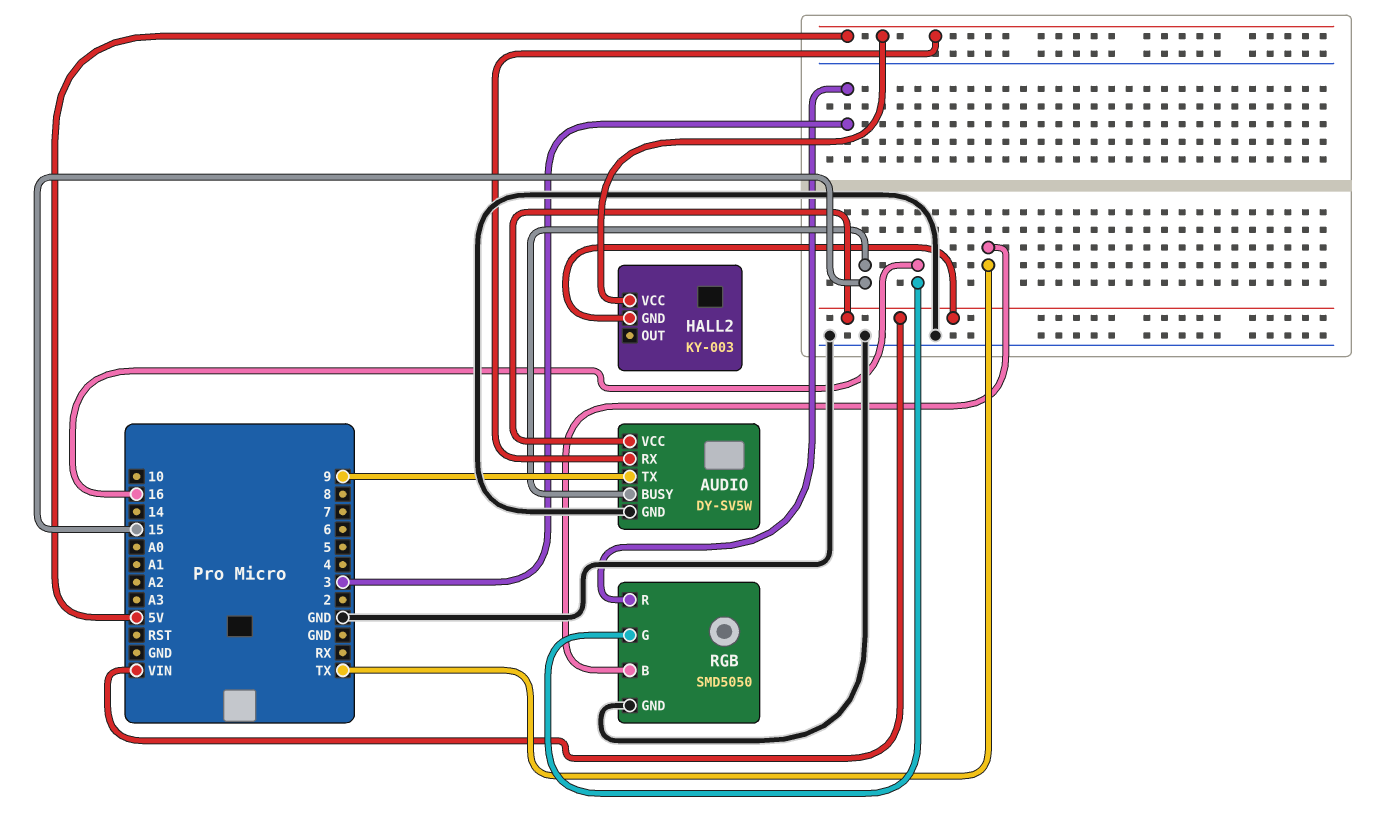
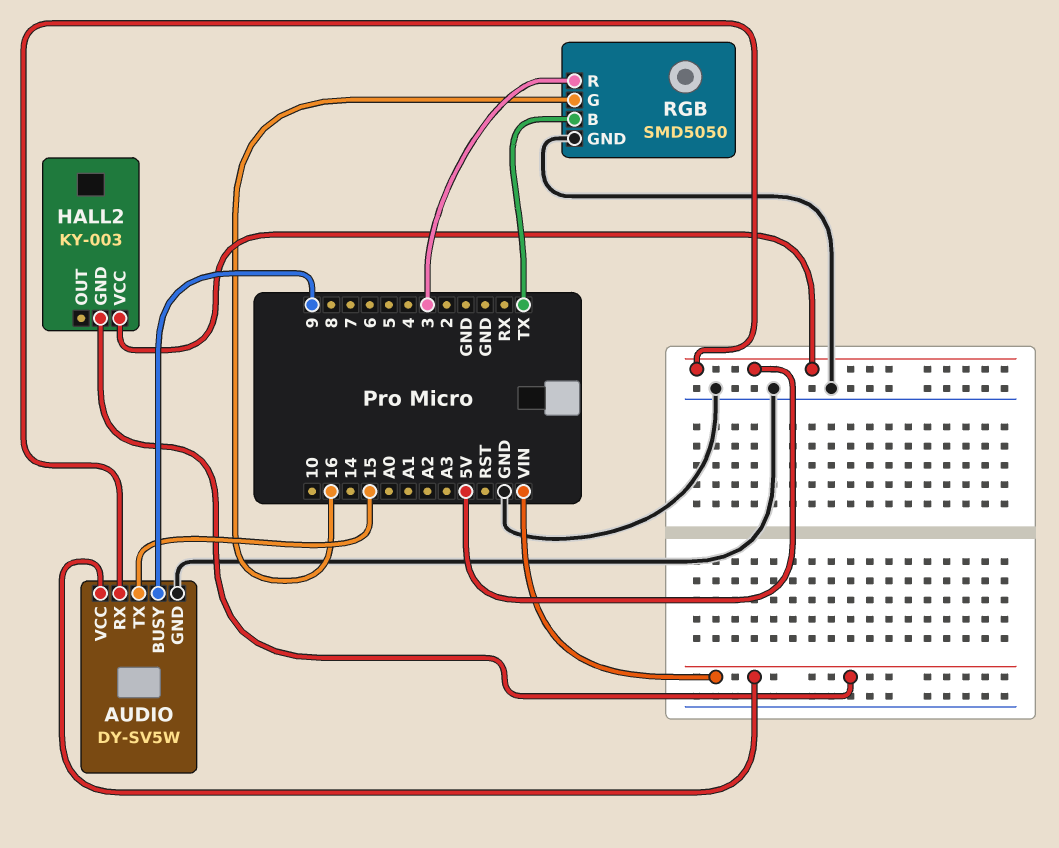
AUDIO pin BUSY: 15 -> 9
AUDIO pin TX: 9 -> 15

